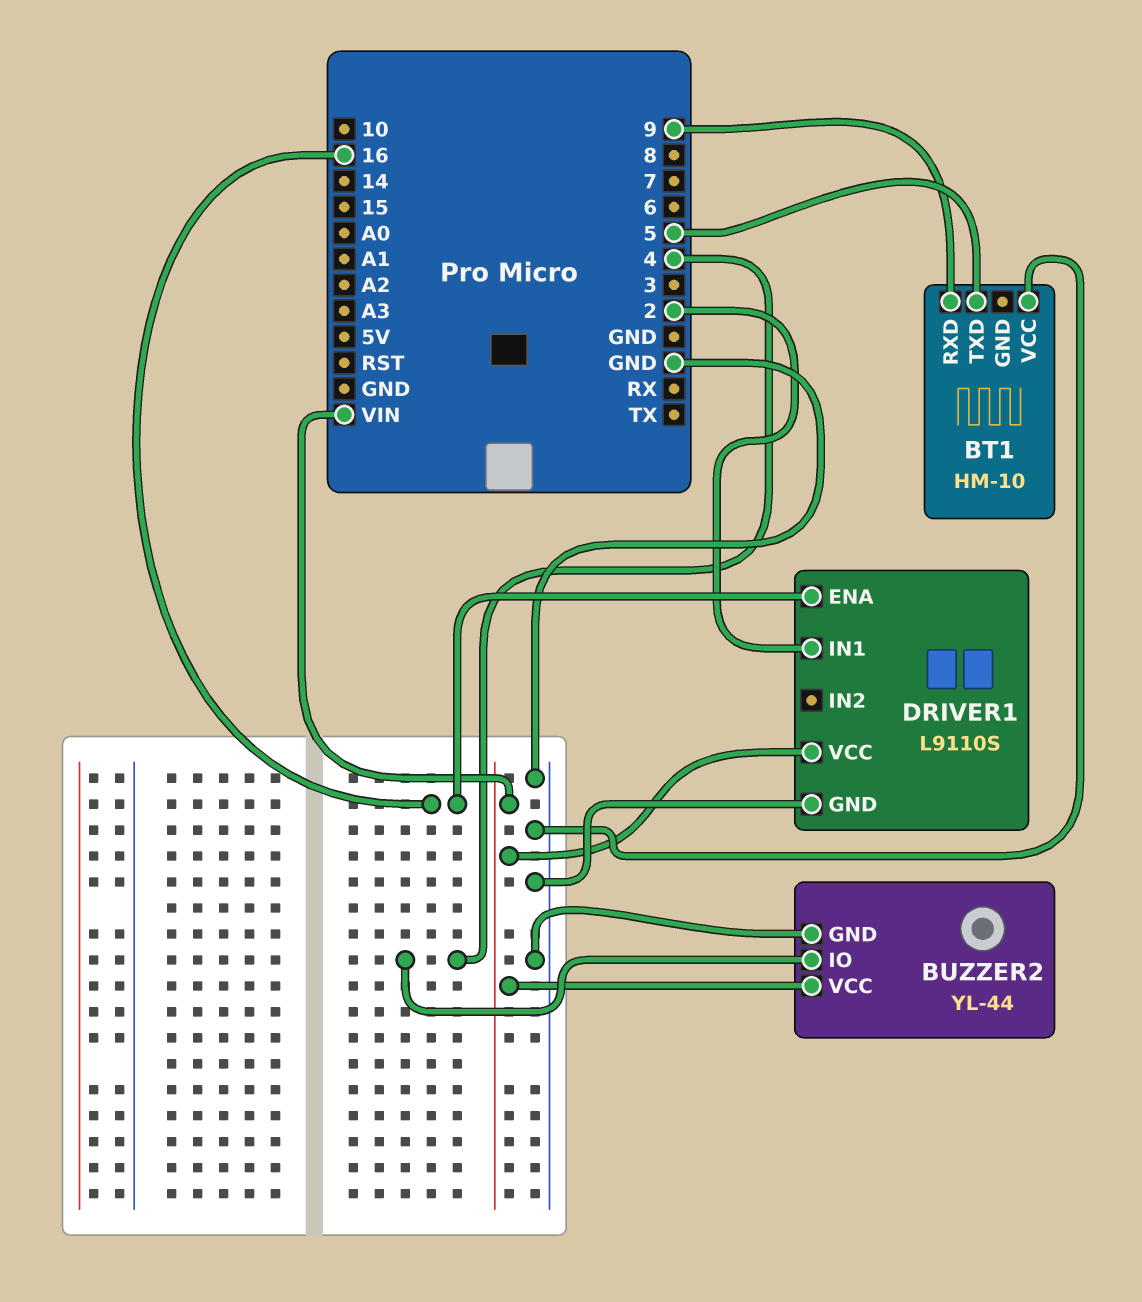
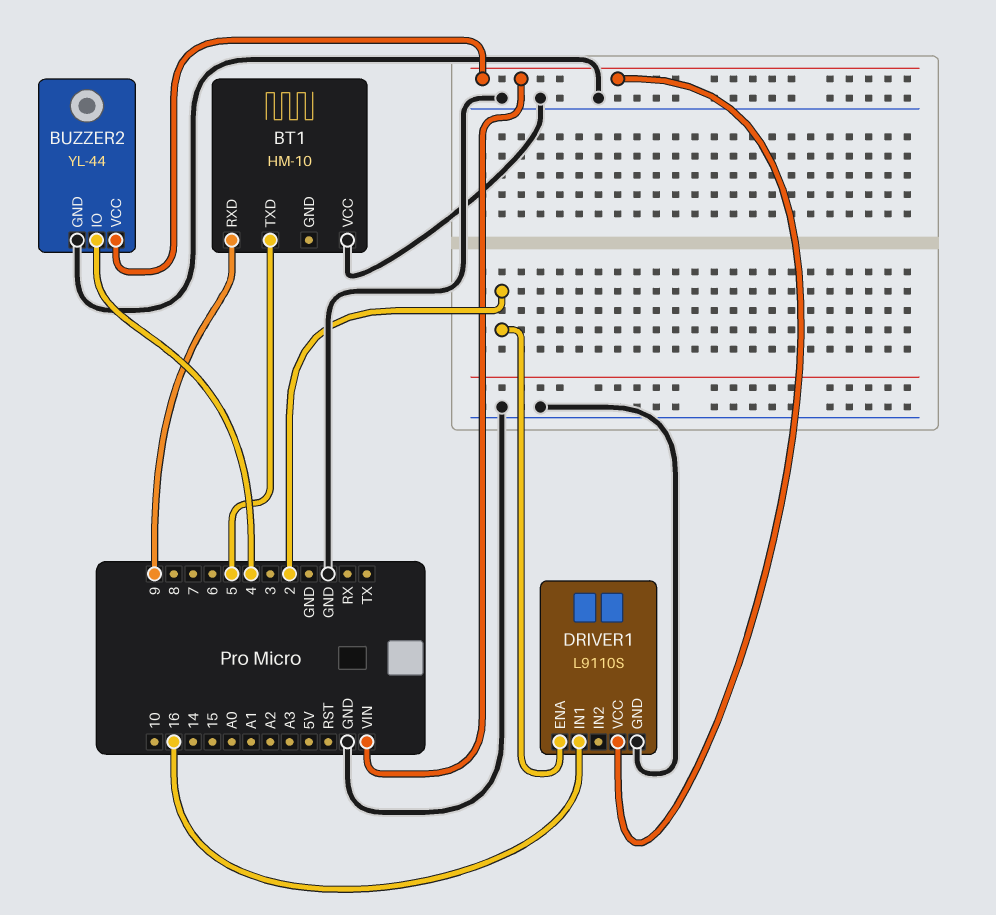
DRIVER1 pin ENA: 16 -> 2
DRIVER1 pin IN1: 2 -> 16

